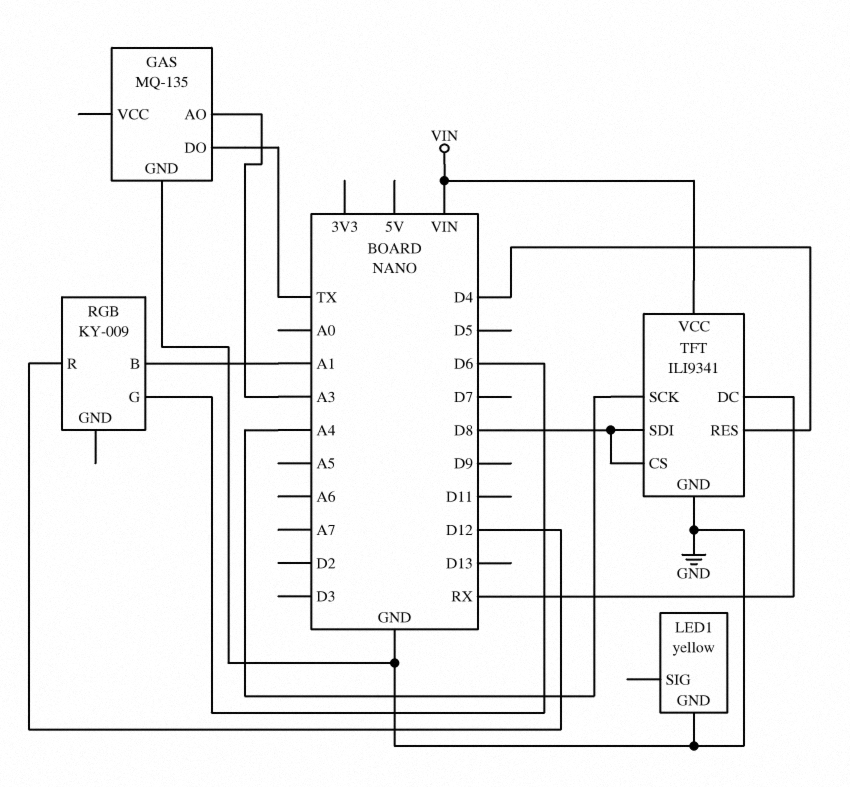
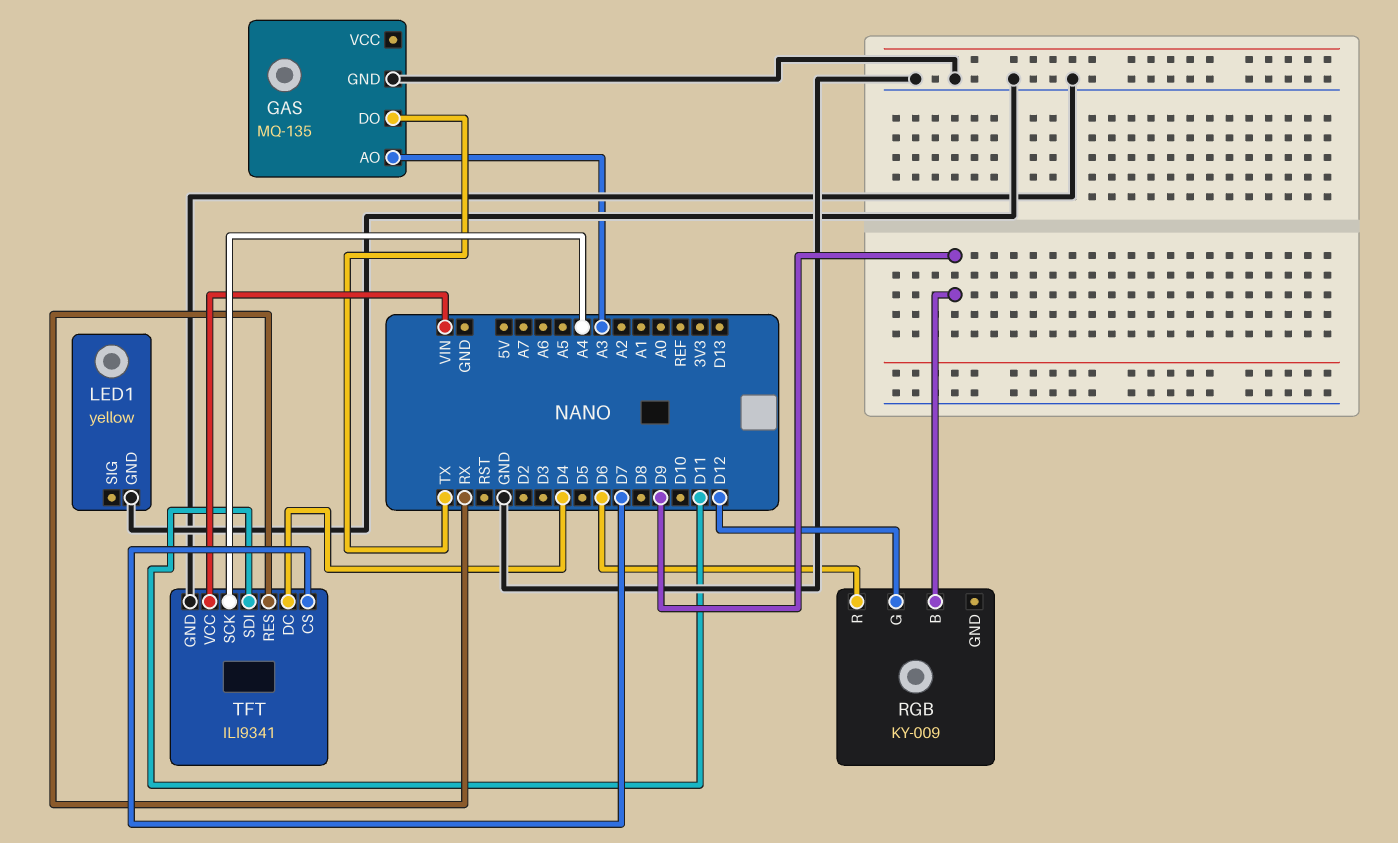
RGB pin B: A1 -> D9
RGB pin G: D6 -> D12
RGB pin R: D12 -> D6
TFT pin CS: D8 -> D7
TFT pin DC: RX -> D4
TFT pin RES: D4 -> RX
TFT pin SDI: D8 -> D11

